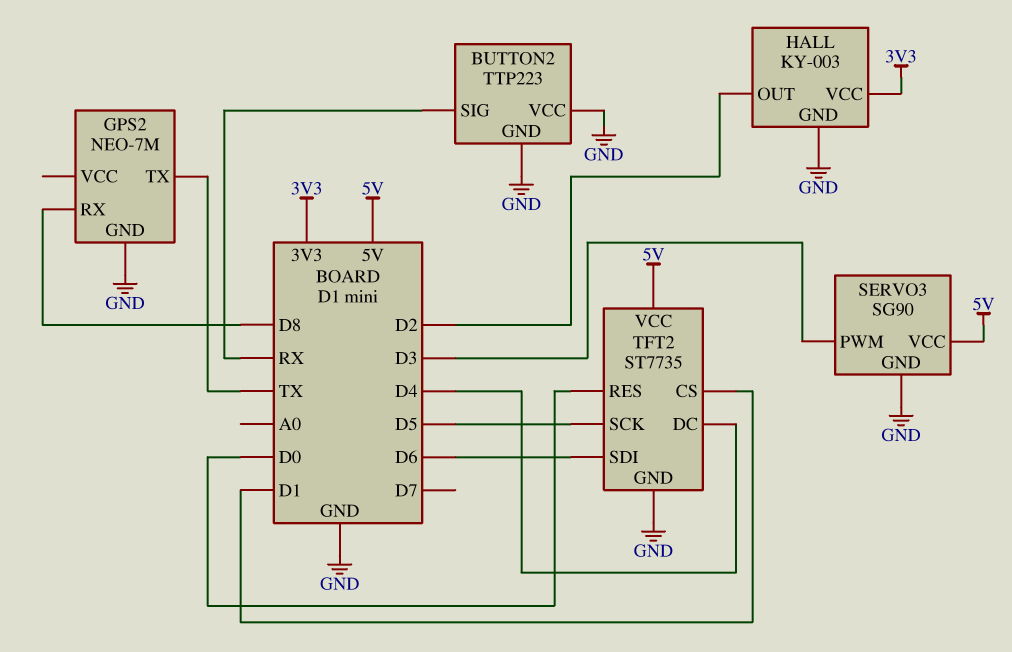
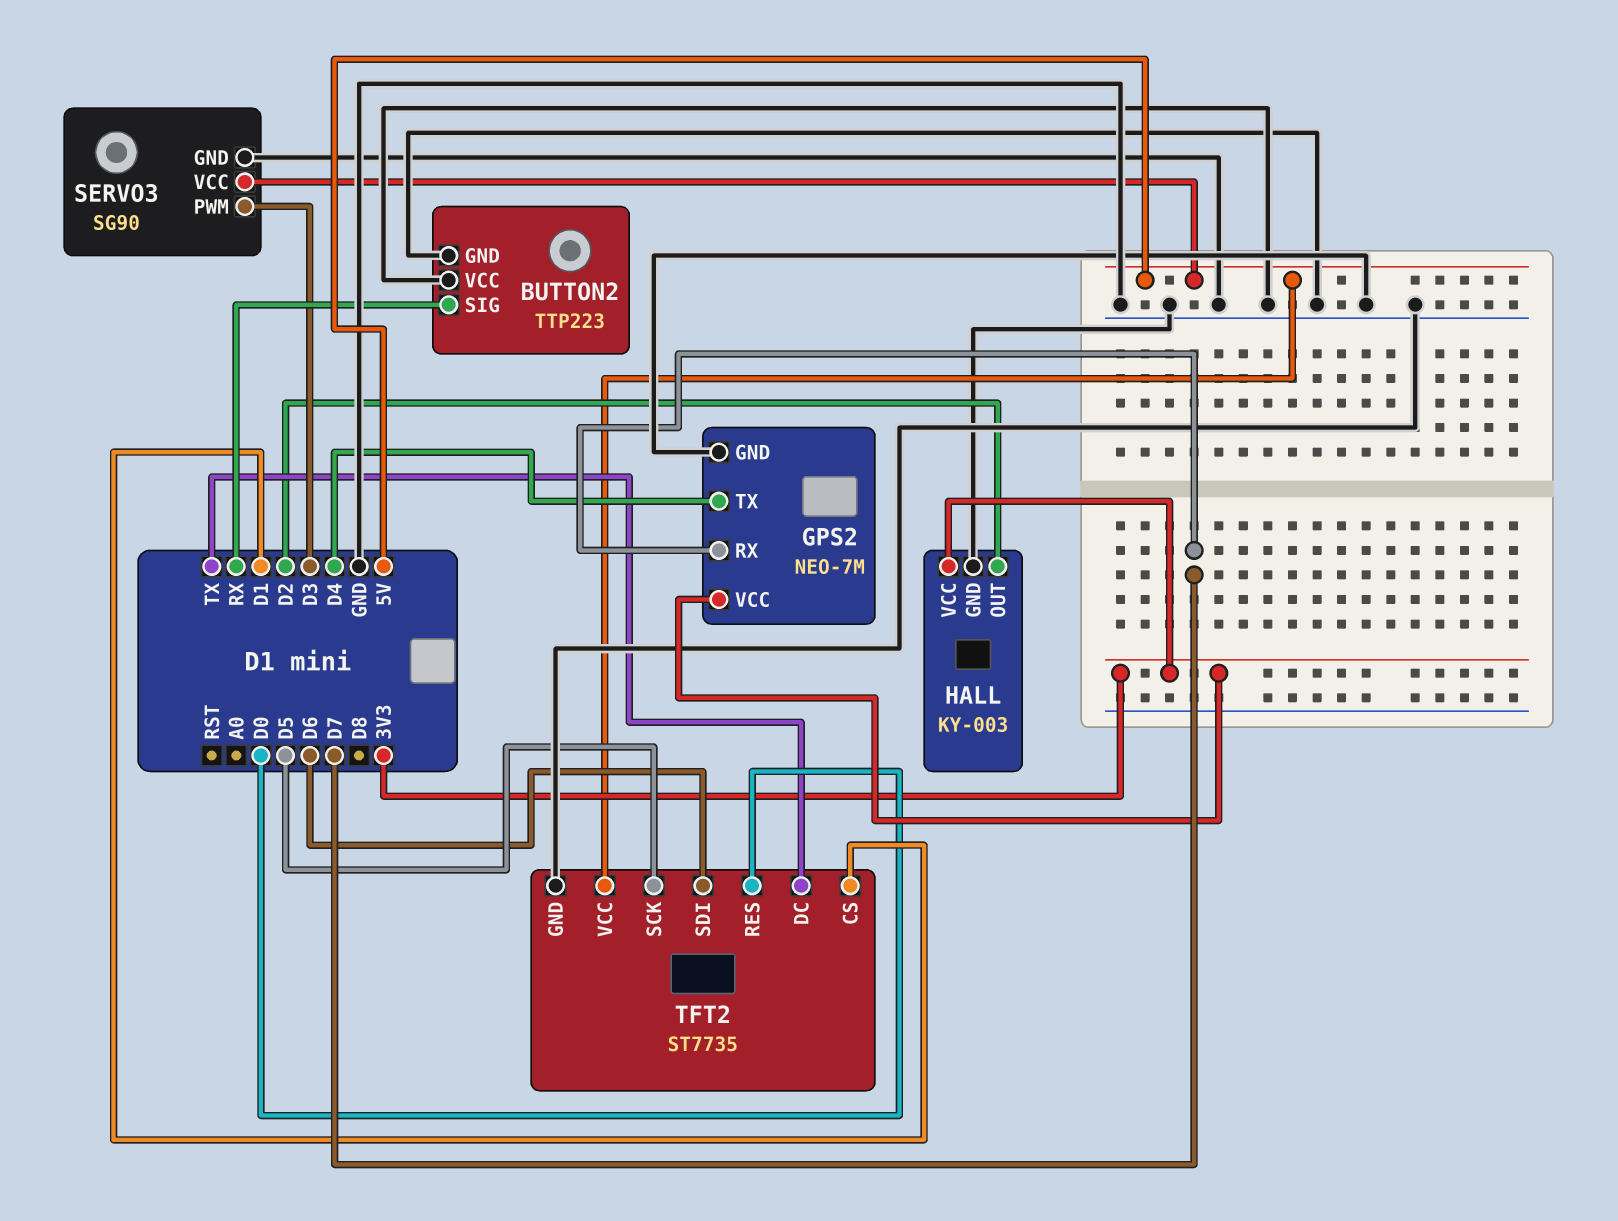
GPS2 pin RX: D8 -> D7
GPS2 pin TX: TX -> D4
GPS2 pin VCC: none -> 3V3
TFT2 pin DC: D4 -> TX

